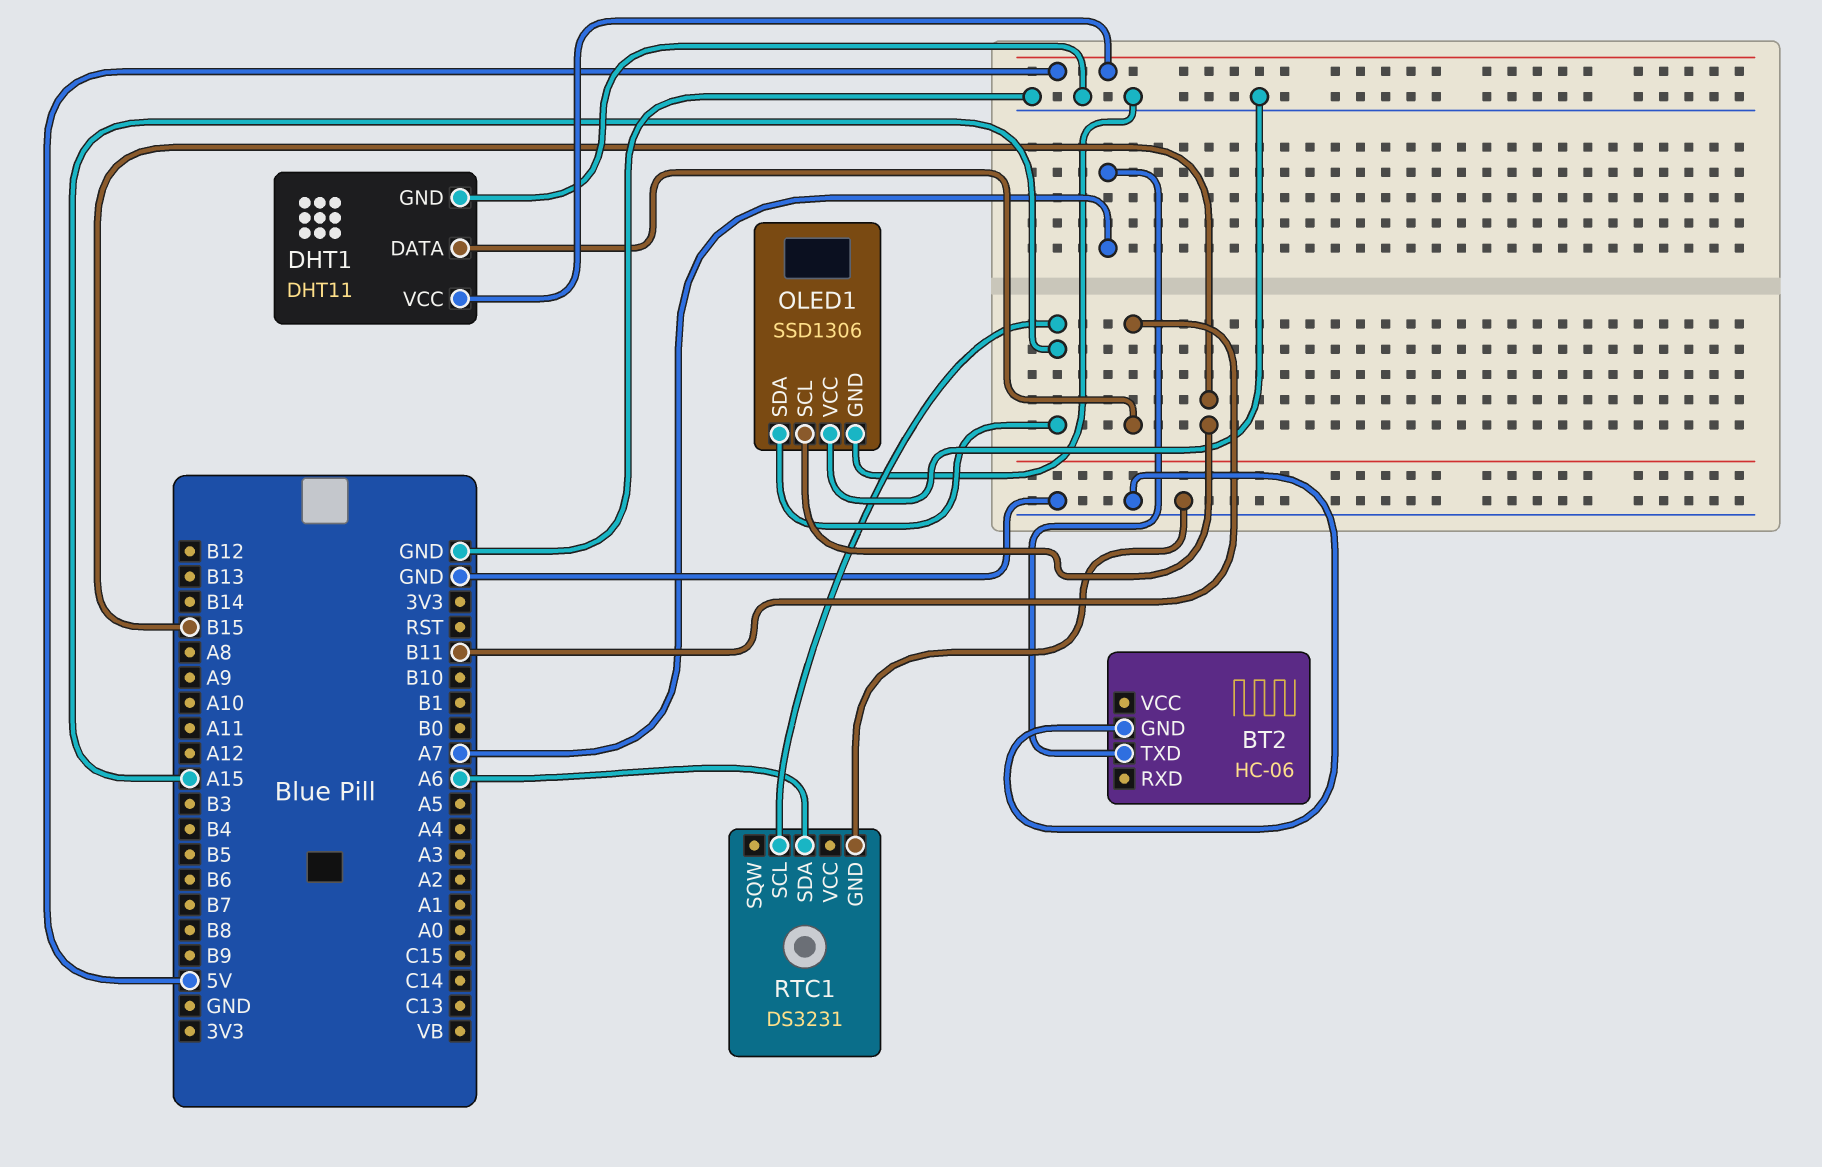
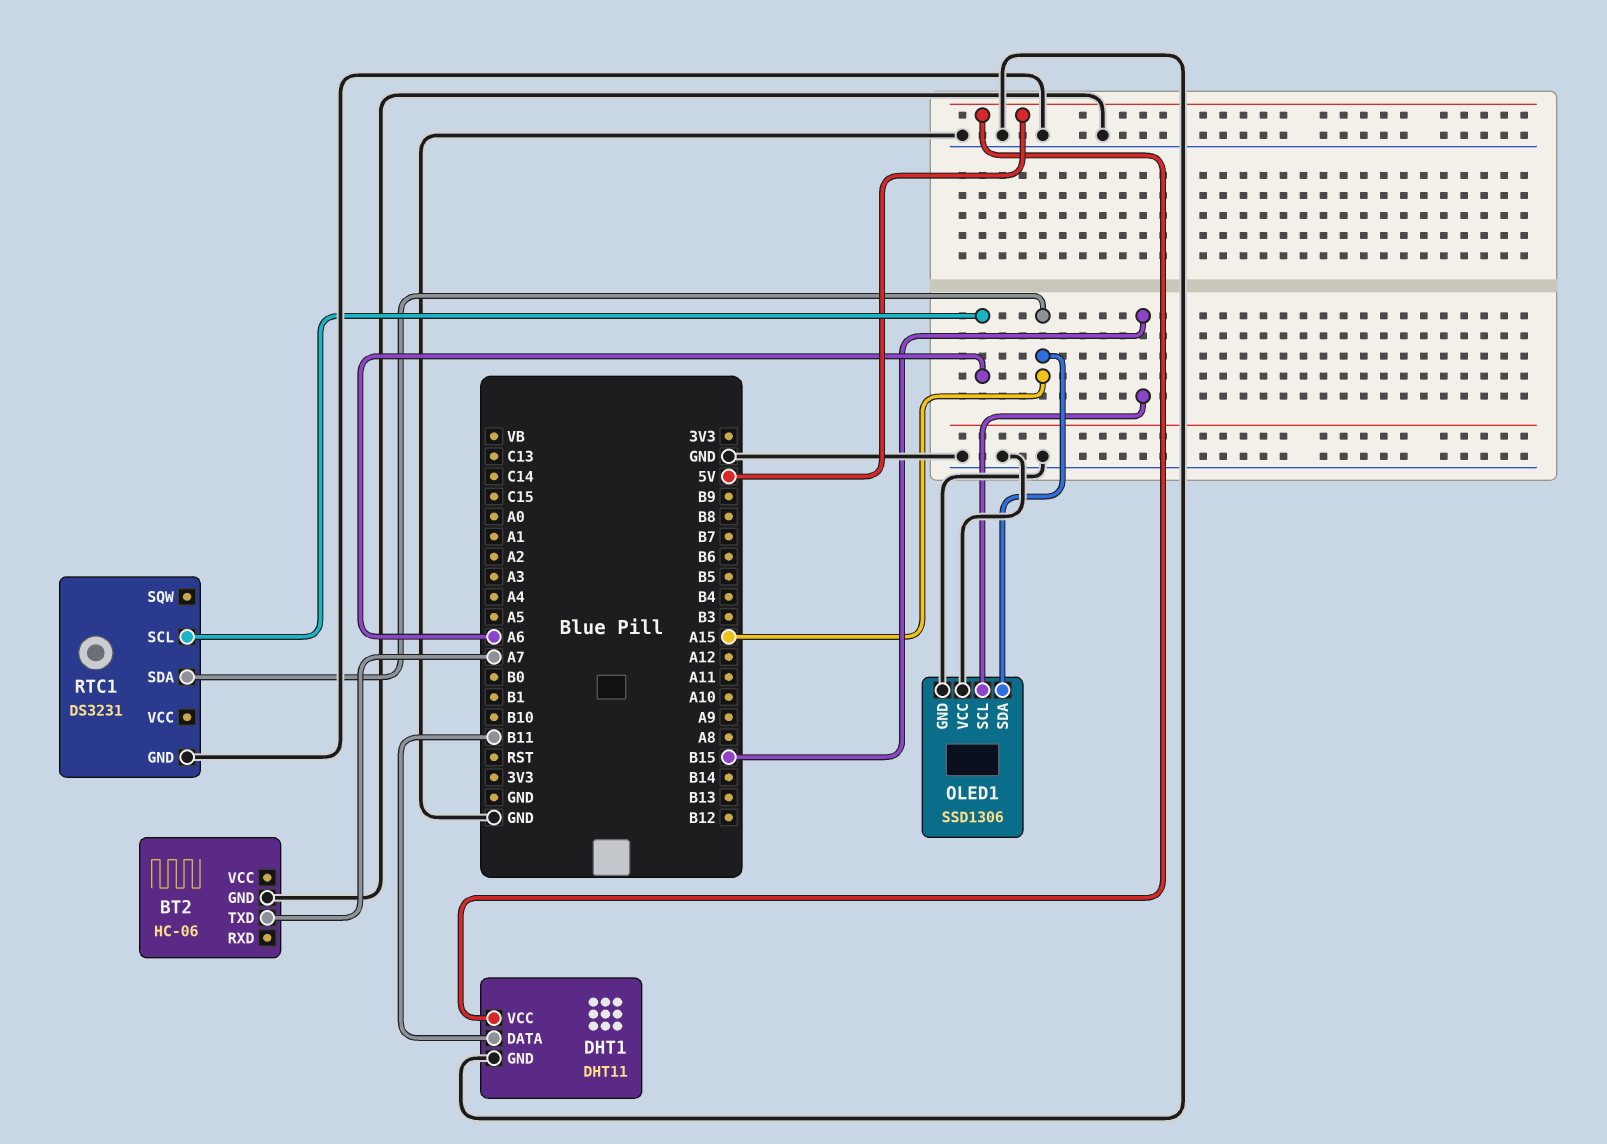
RTC1 pin SCL: A15 -> A6
RTC1 pin SDA: A6 -> A15

